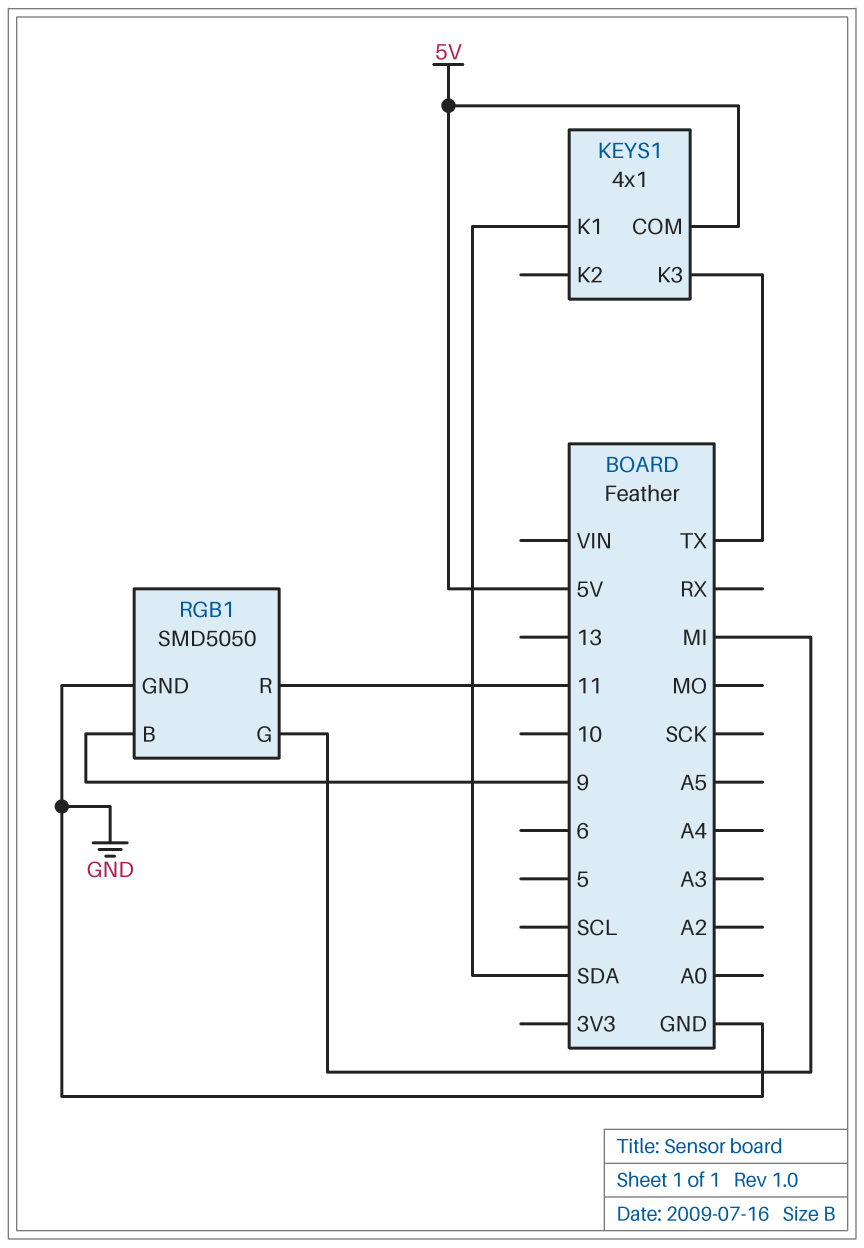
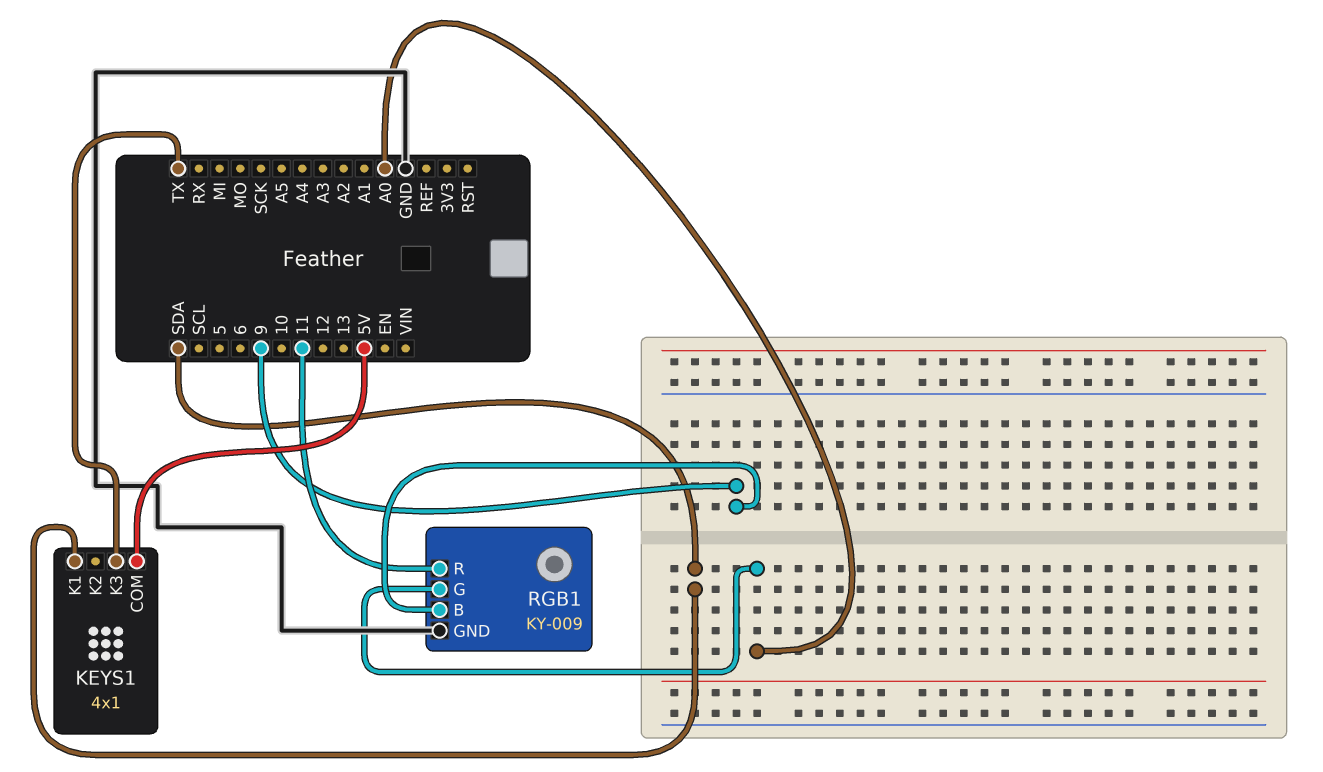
RGB1: SMD5050 -> KY-009
RGB1 pin G: MI -> A0

